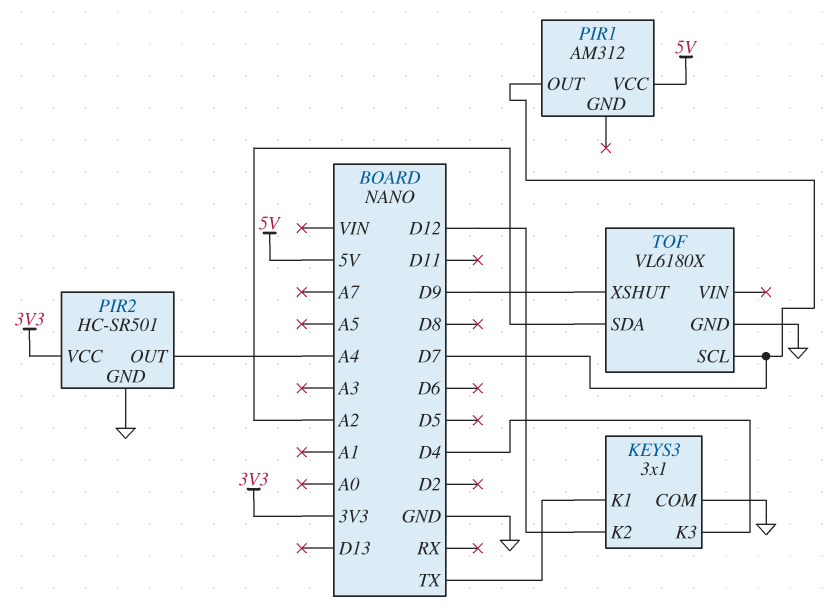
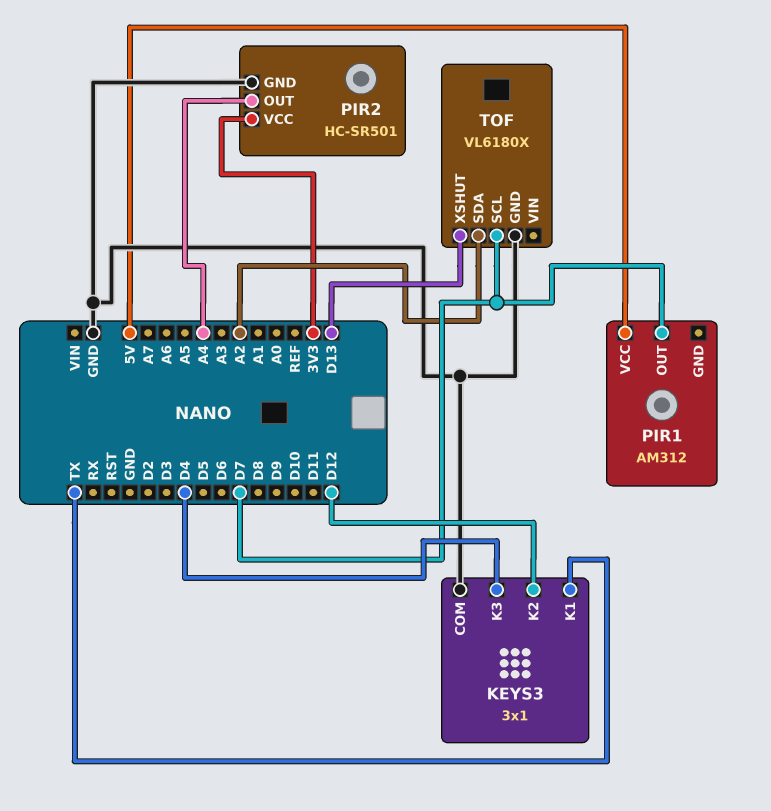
TOF pin XSHUT: D9 -> D13

